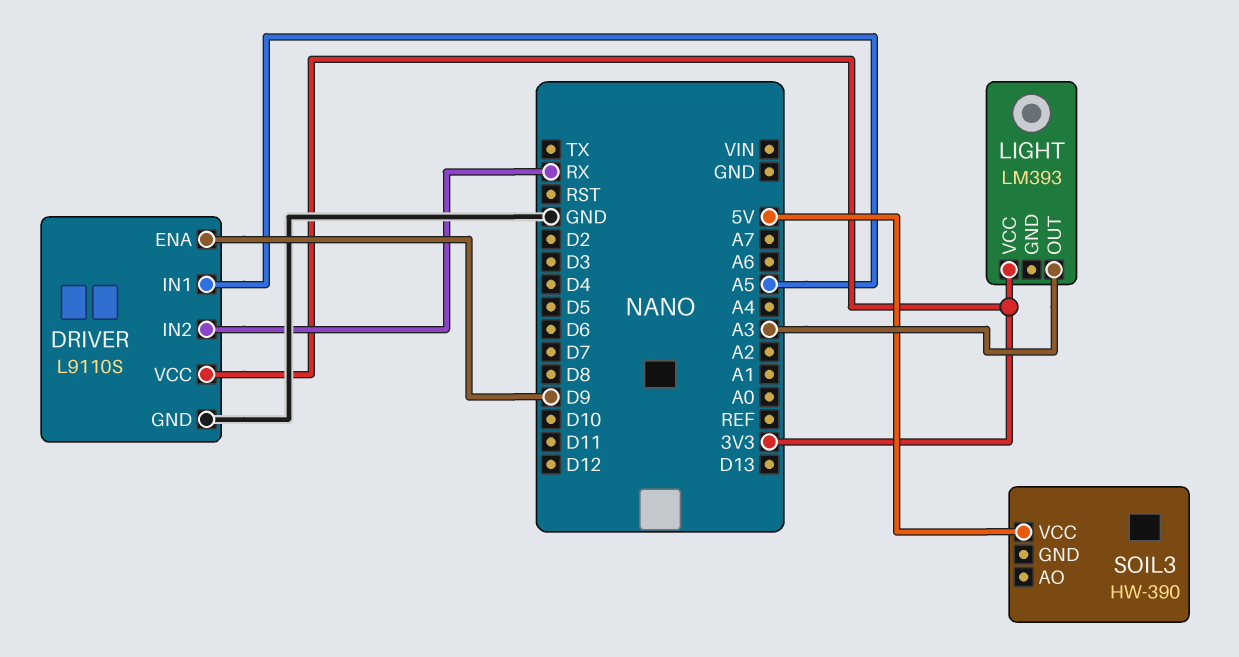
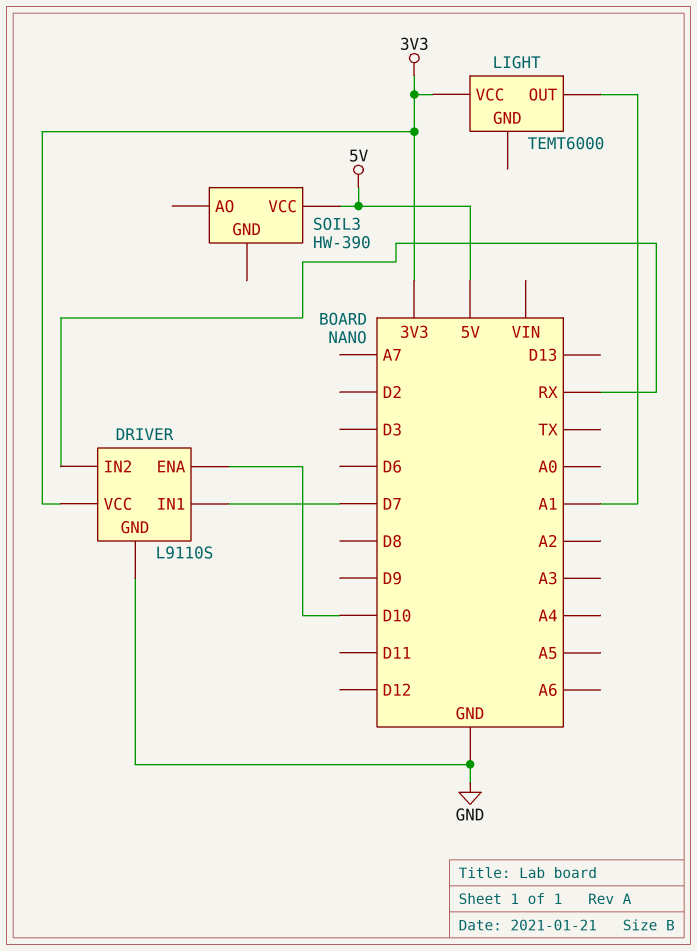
DRIVER pin ENA: D9 -> D10
DRIVER pin IN1: A5 -> D7
LIGHT: LM393 -> TEMT6000
LIGHT pin OUT: A3 -> A1

